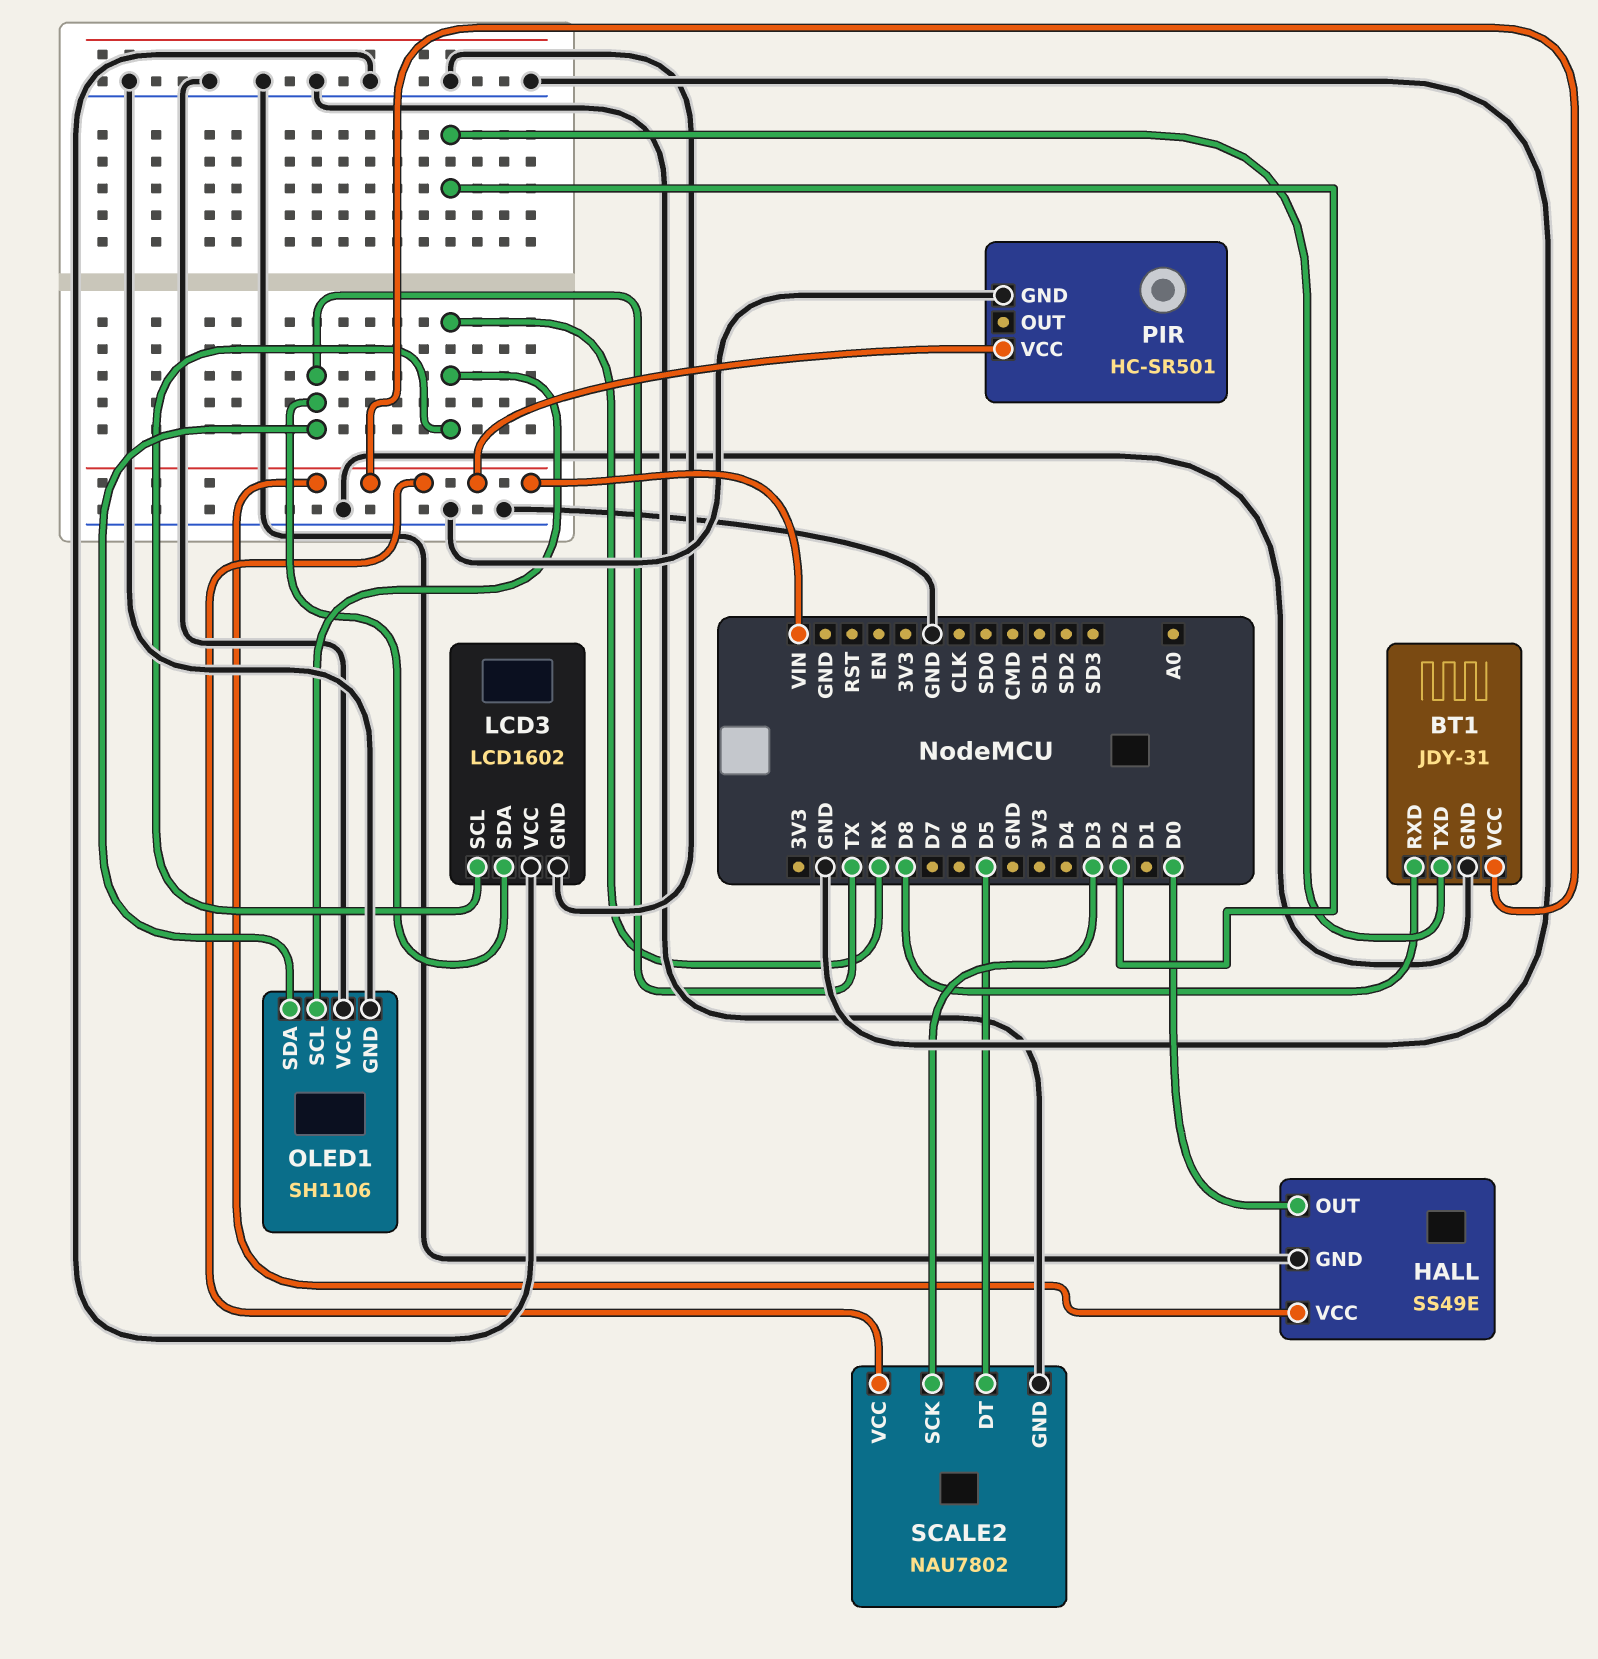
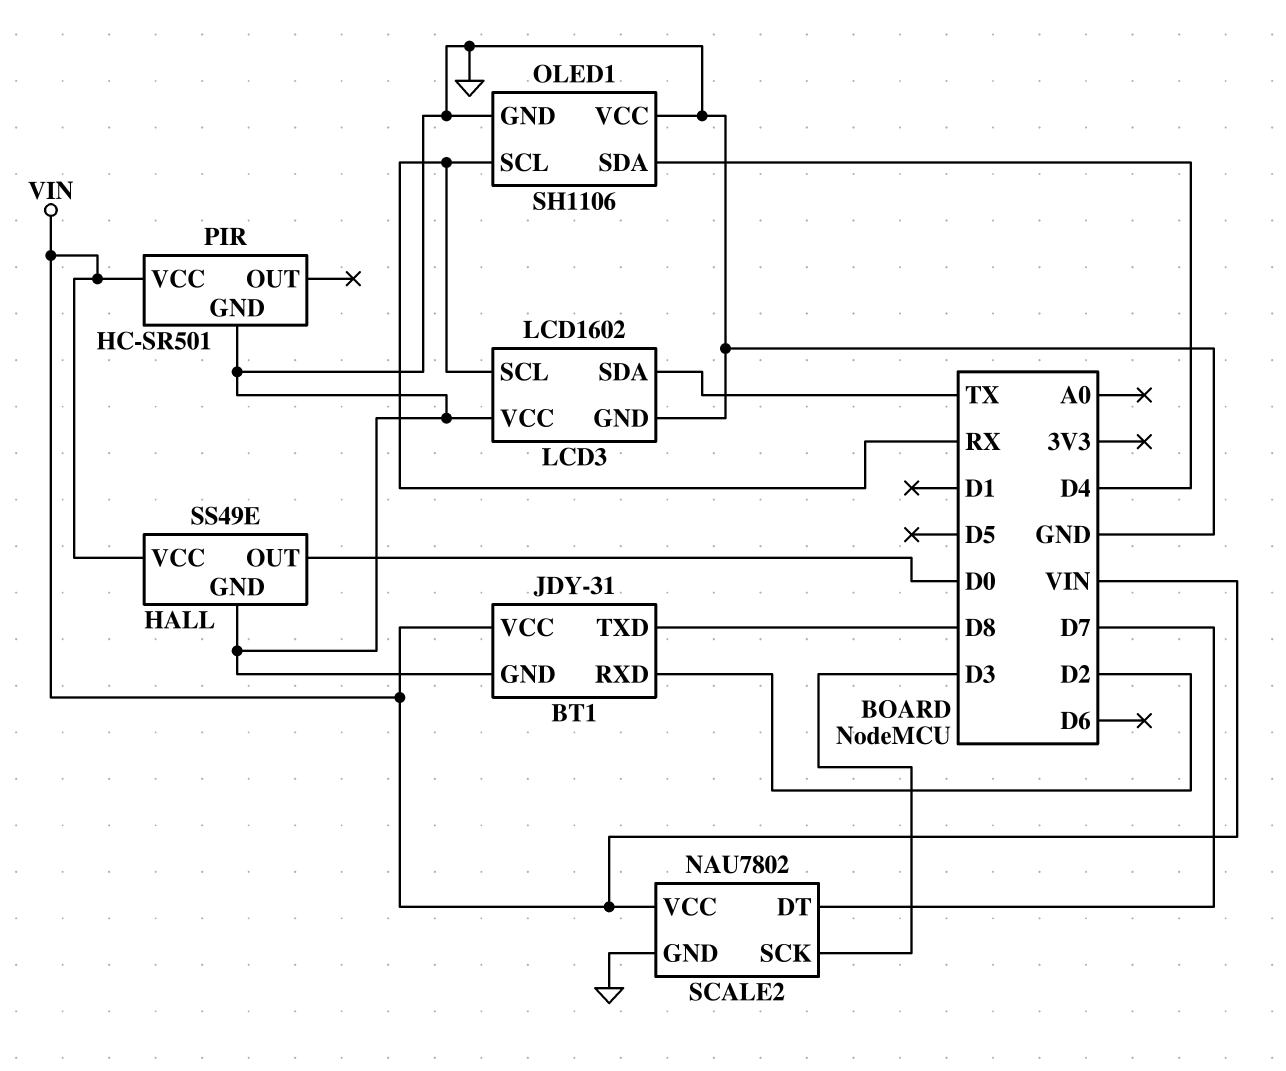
BT1 pin RXD: D8 -> D2
BT1 pin TXD: D2 -> D8
OLED1 pin SDA: TX -> D4
SCALE2 pin DT: D5 -> D7

